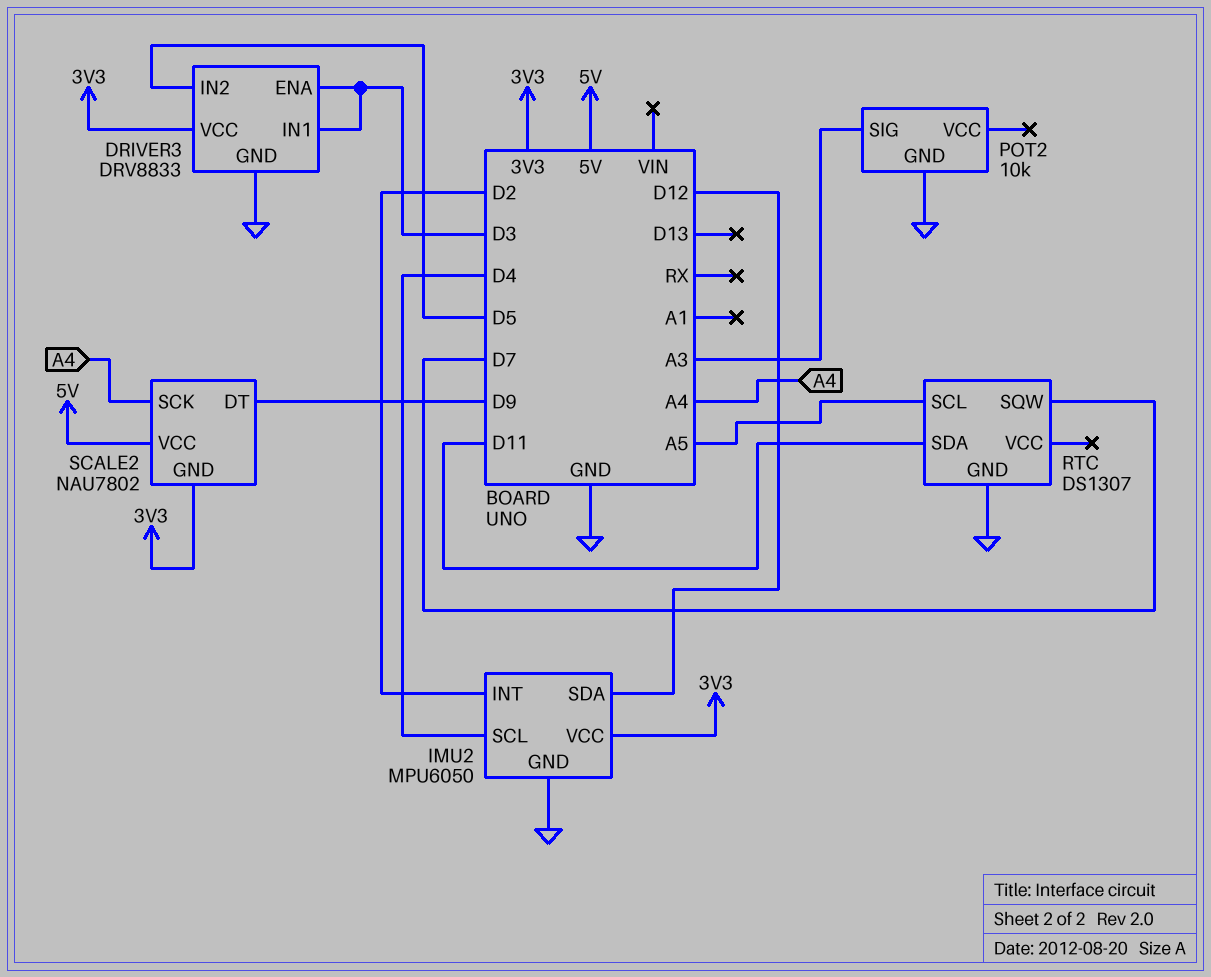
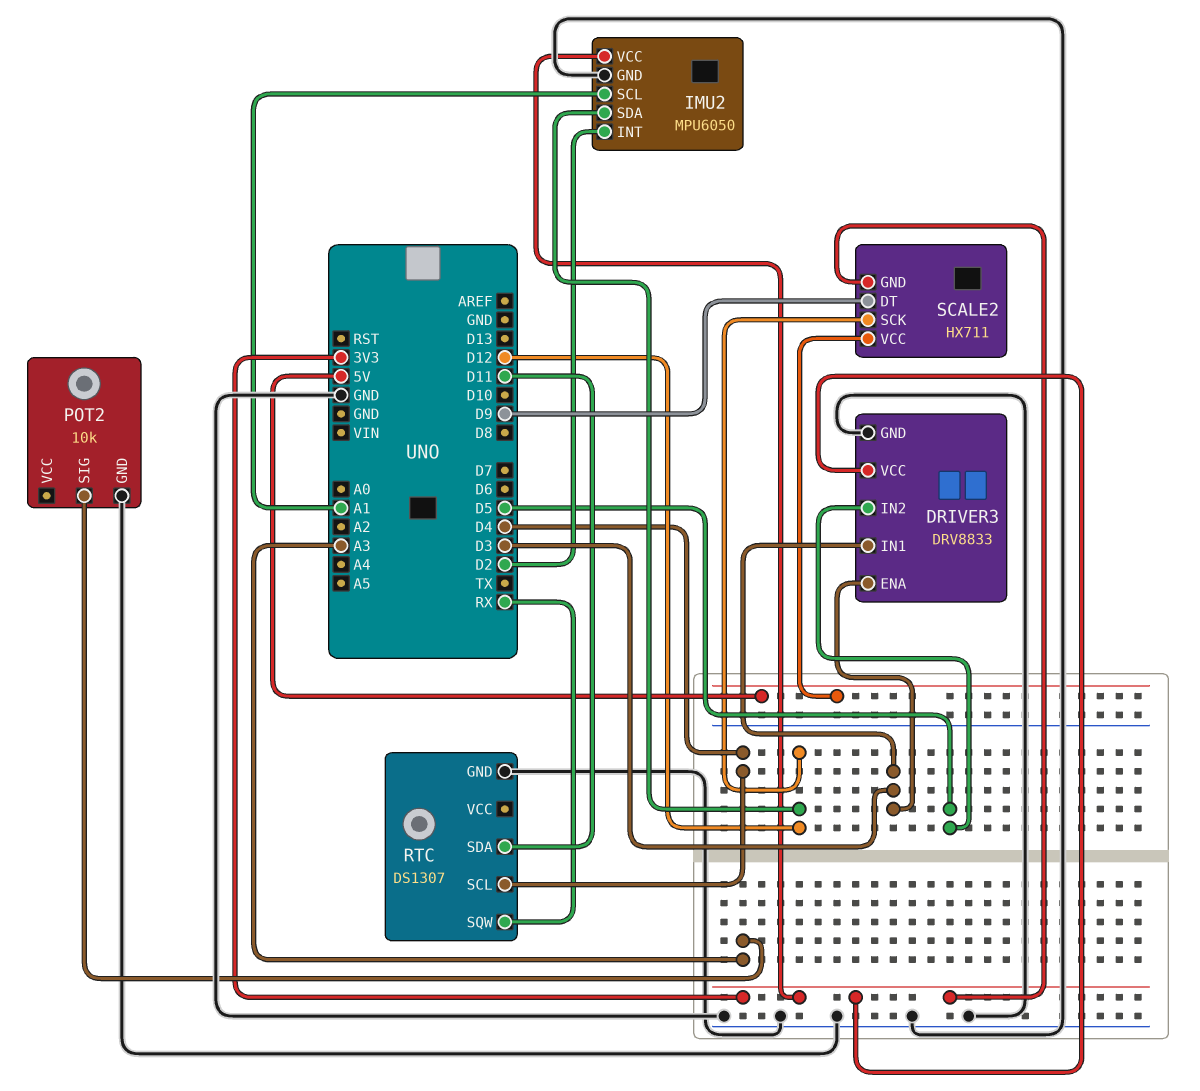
IMU2 pin SCL: D4 -> A1
RTC pin SCL: A5 -> D4
RTC pin SQW: D7 -> RX
SCALE2: NAU7802 -> HX711
SCALE2 pin SCK: A4 -> D12

